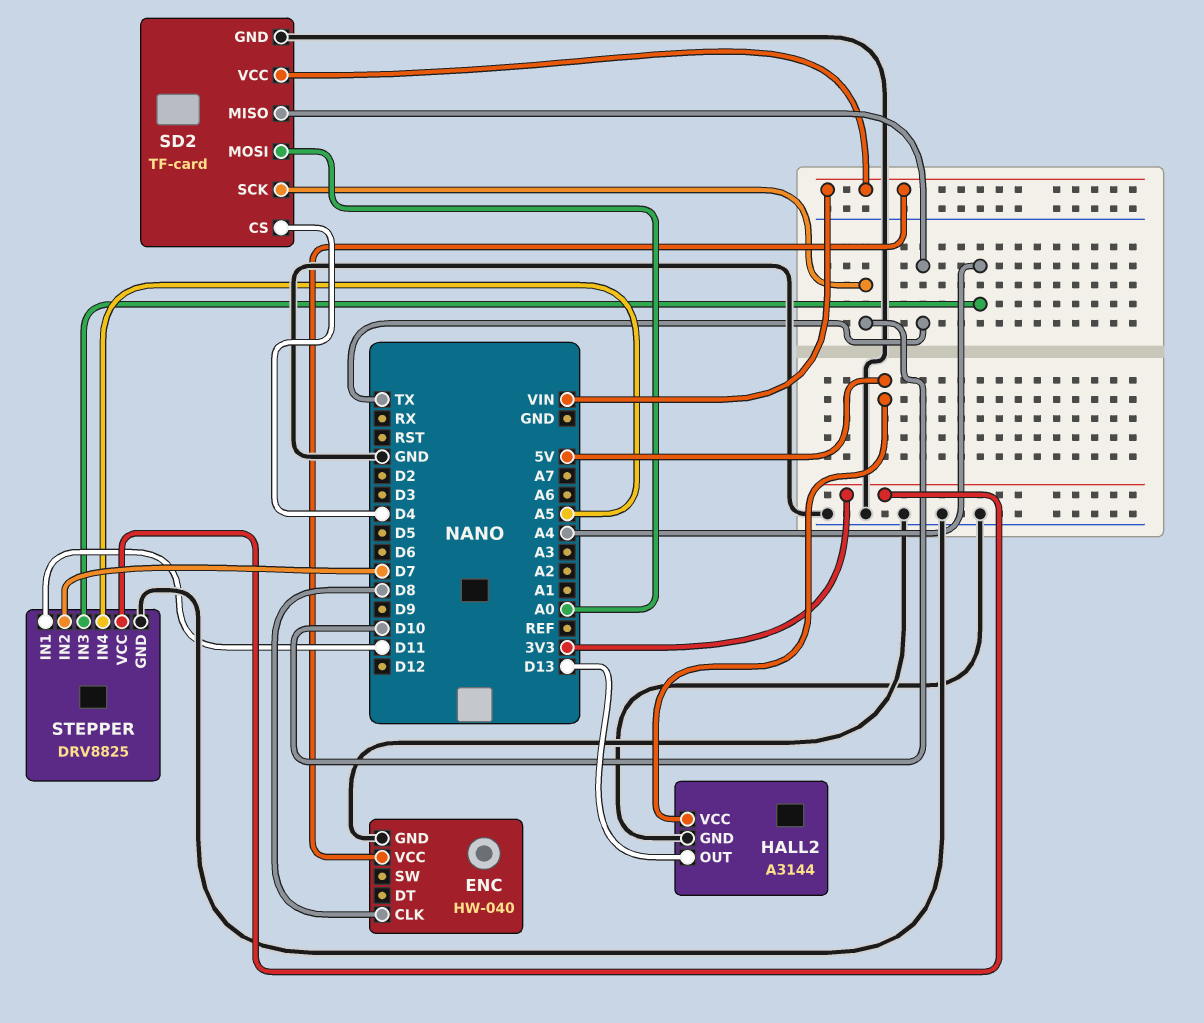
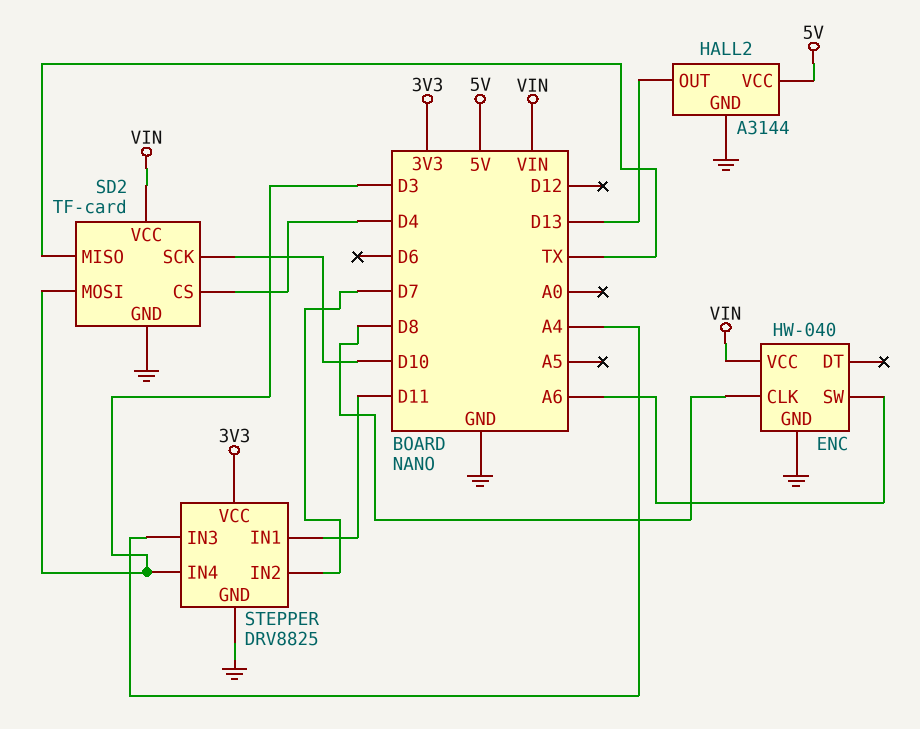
ENC pin SW: none -> A6
SD2 pin MOSI: A0 -> D3
STEPPER pin IN4: A5 -> D3

